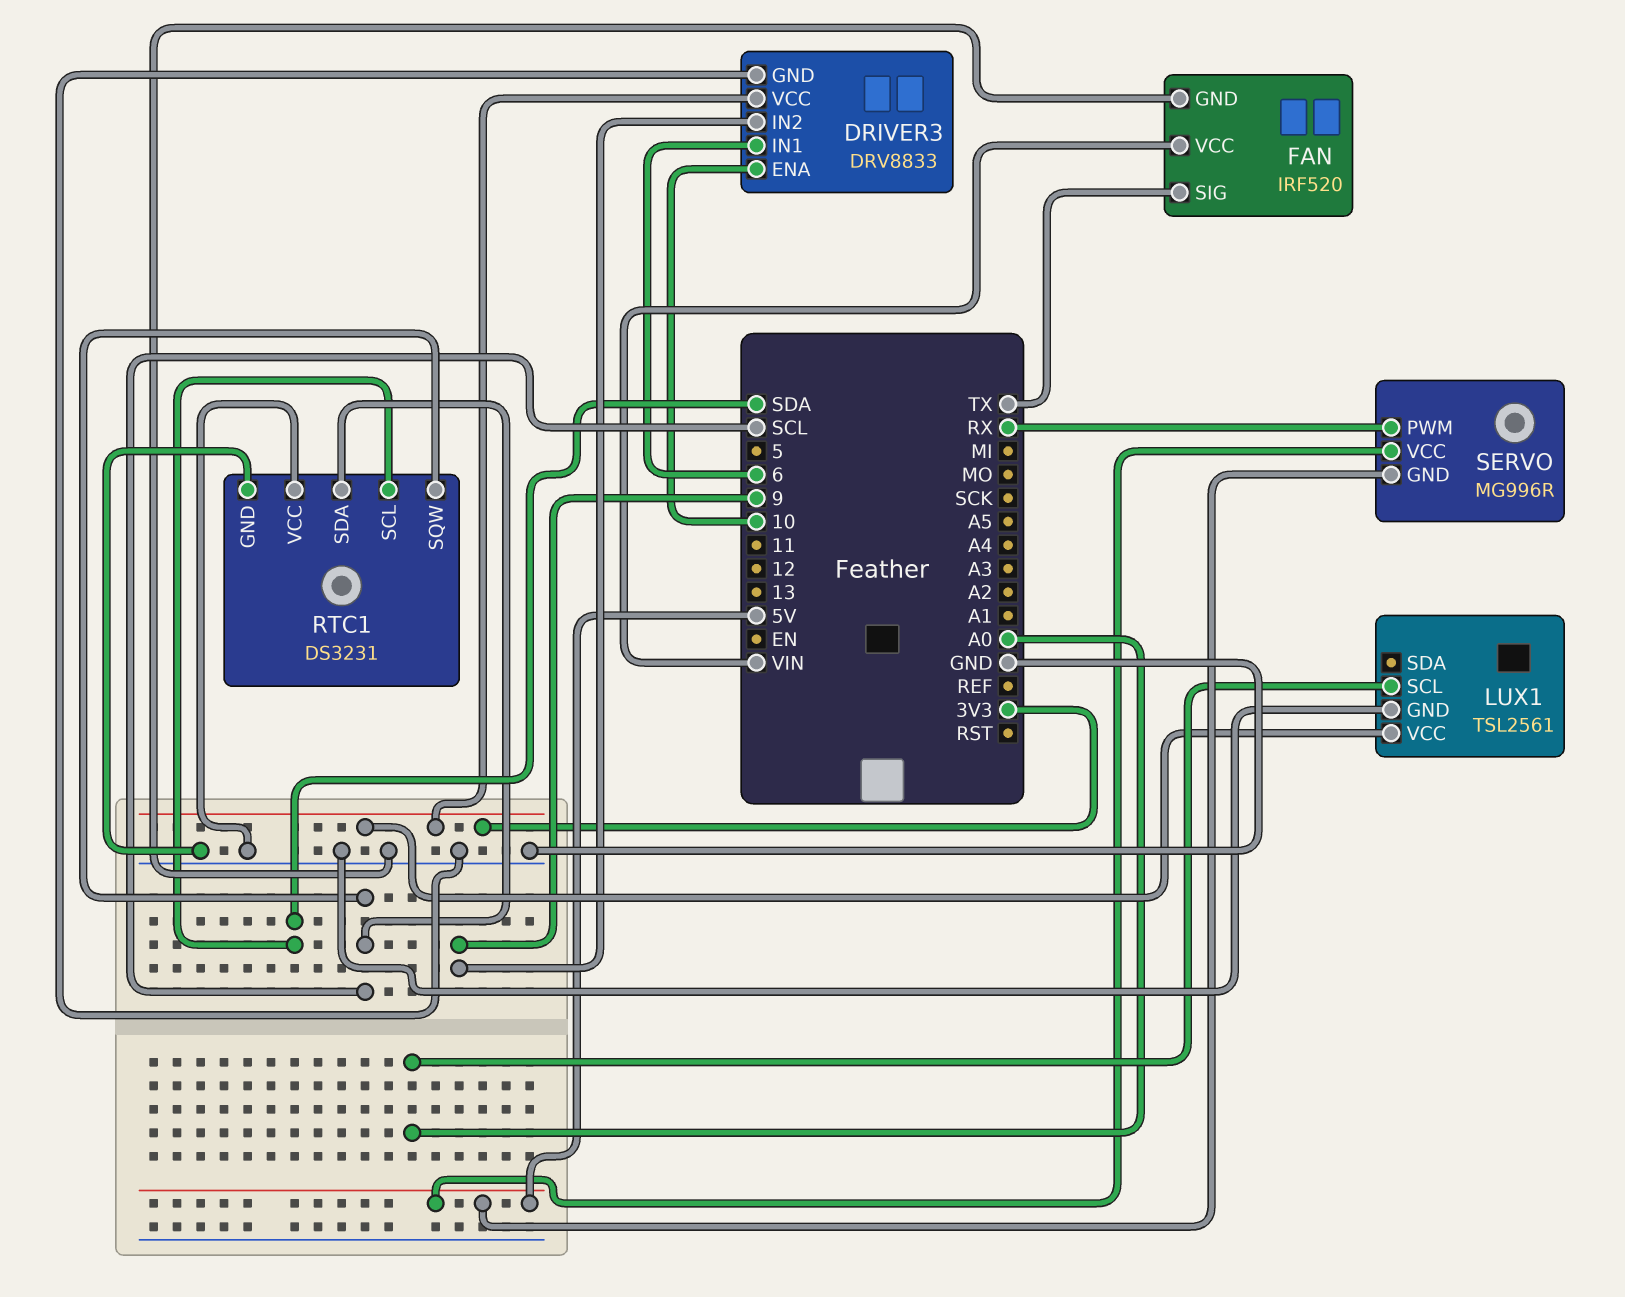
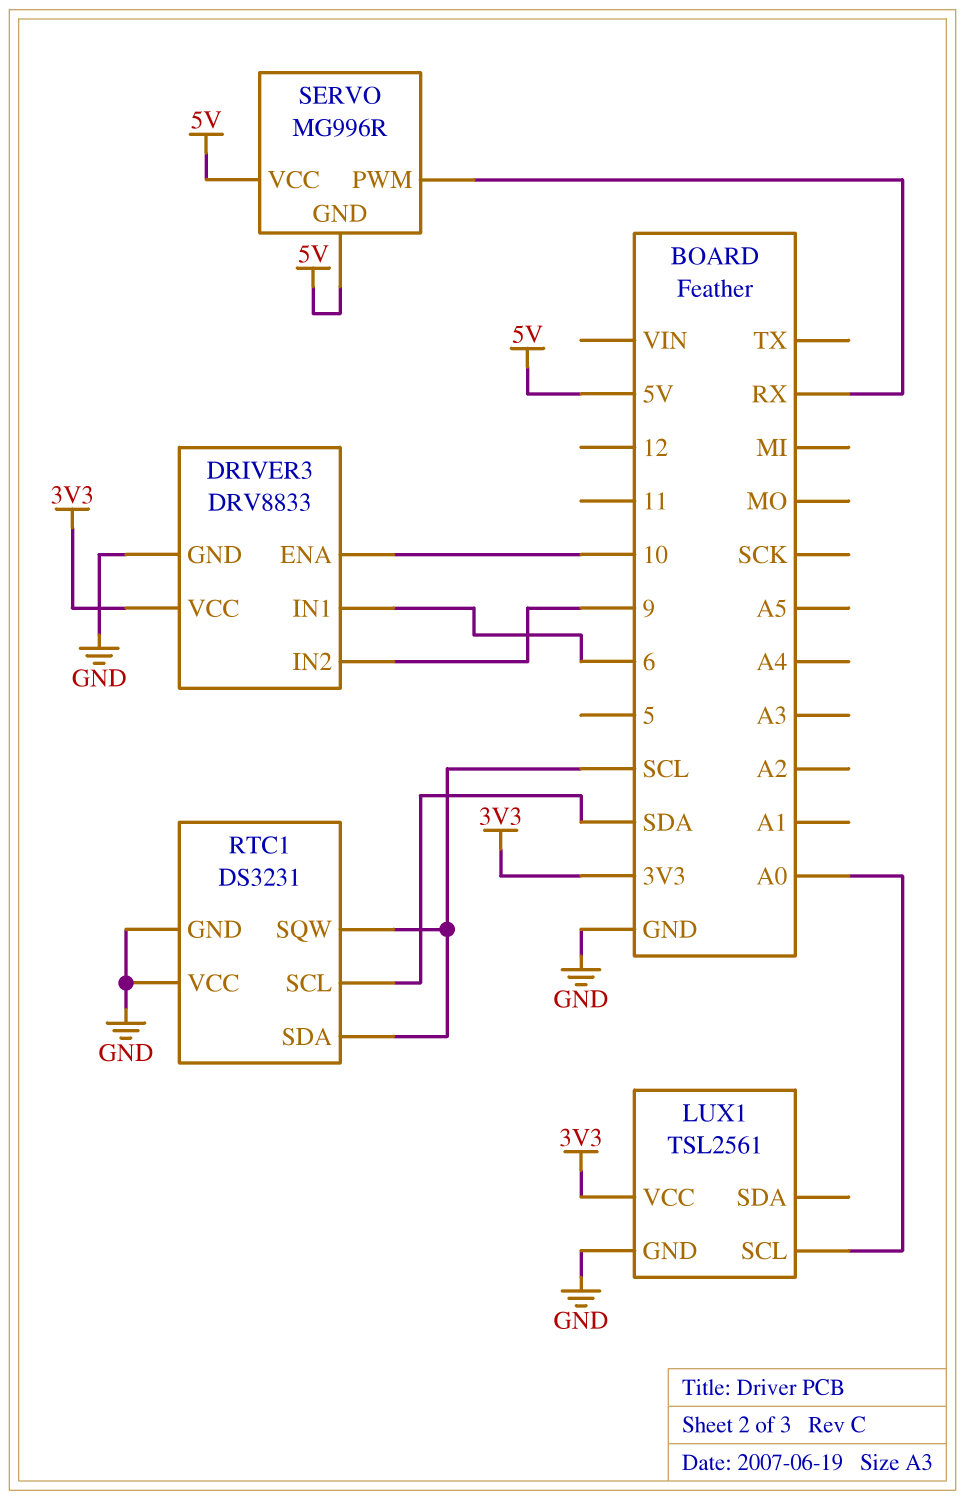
FAN: IRF520 -> none
FAN pin GND: GND -> none
FAN pin SIG: TX -> none
FAN pin VCC: VIN -> none

